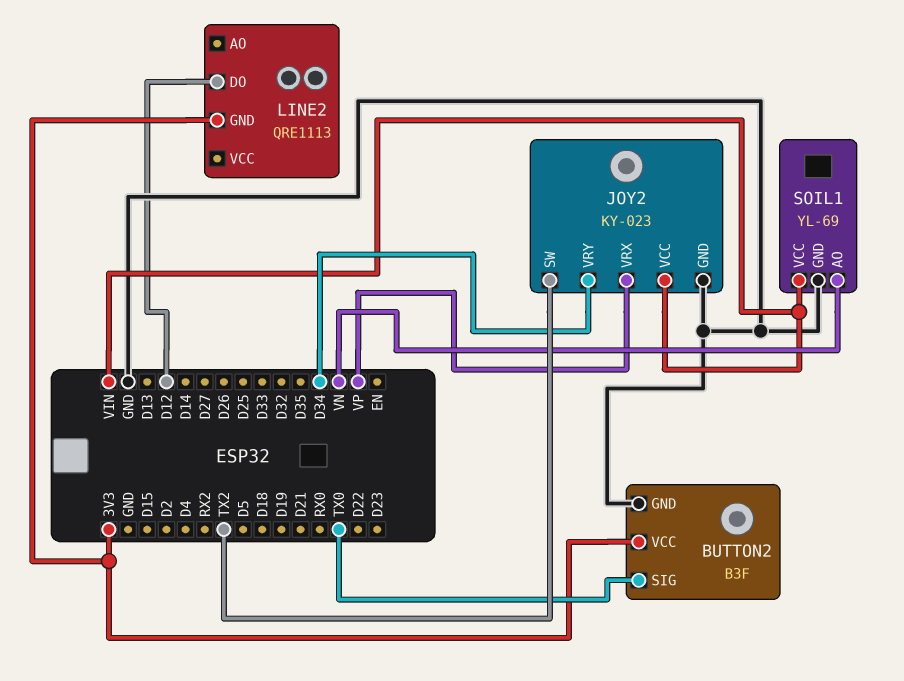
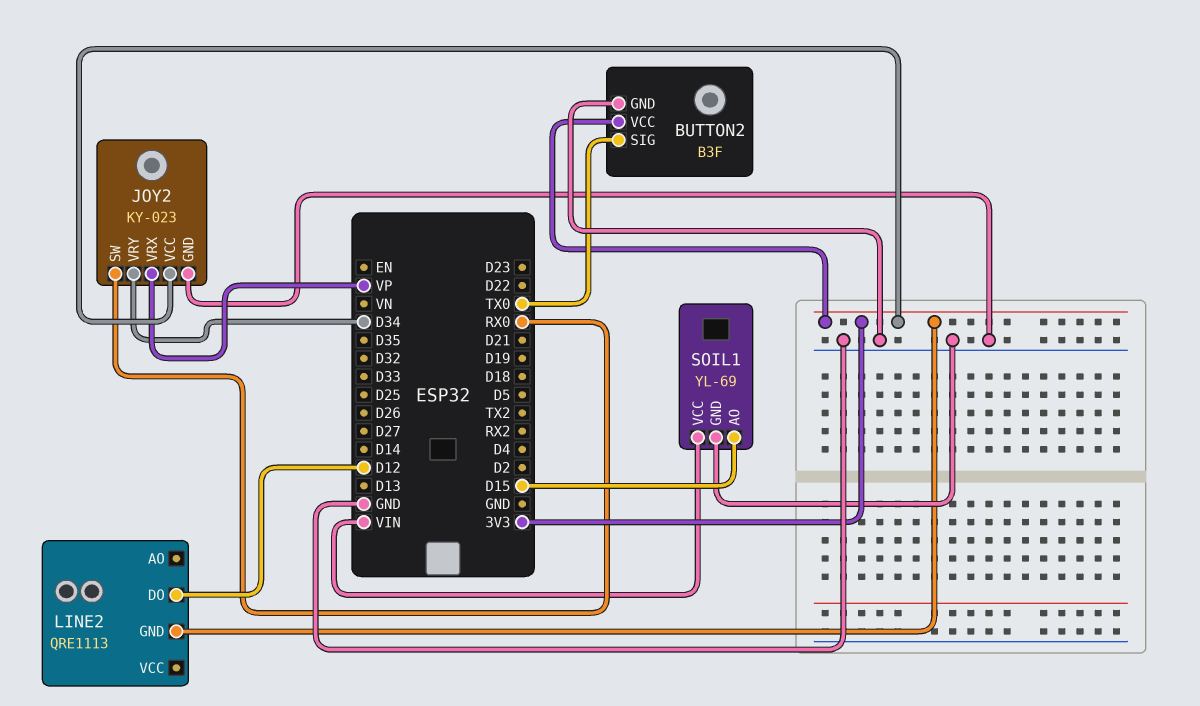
JOY2 pin SW: TX2 -> RX0
JOY2 pin VCC: VIN -> 3V3
SOIL1 pin AO: VN -> D15

